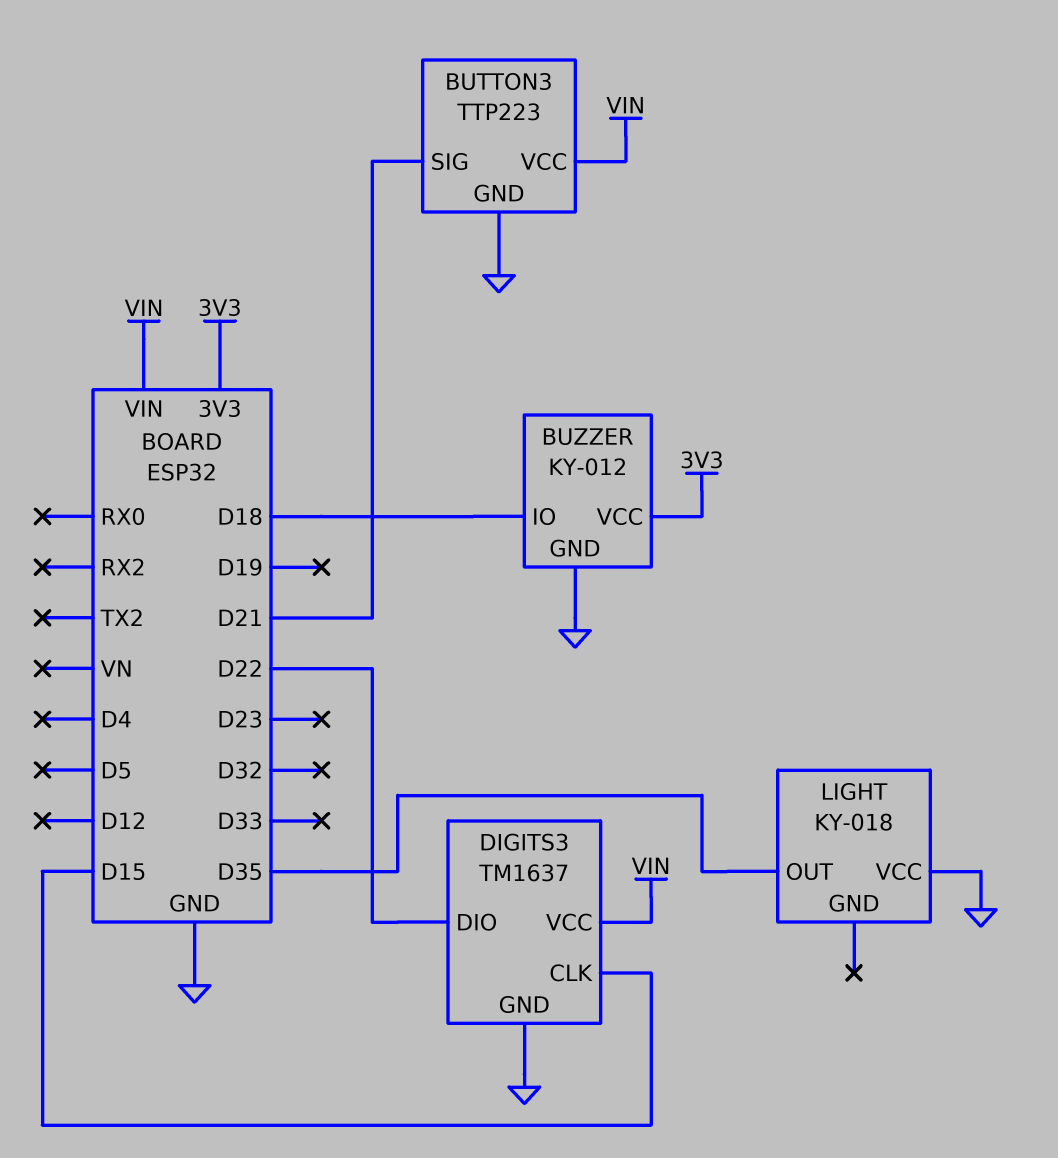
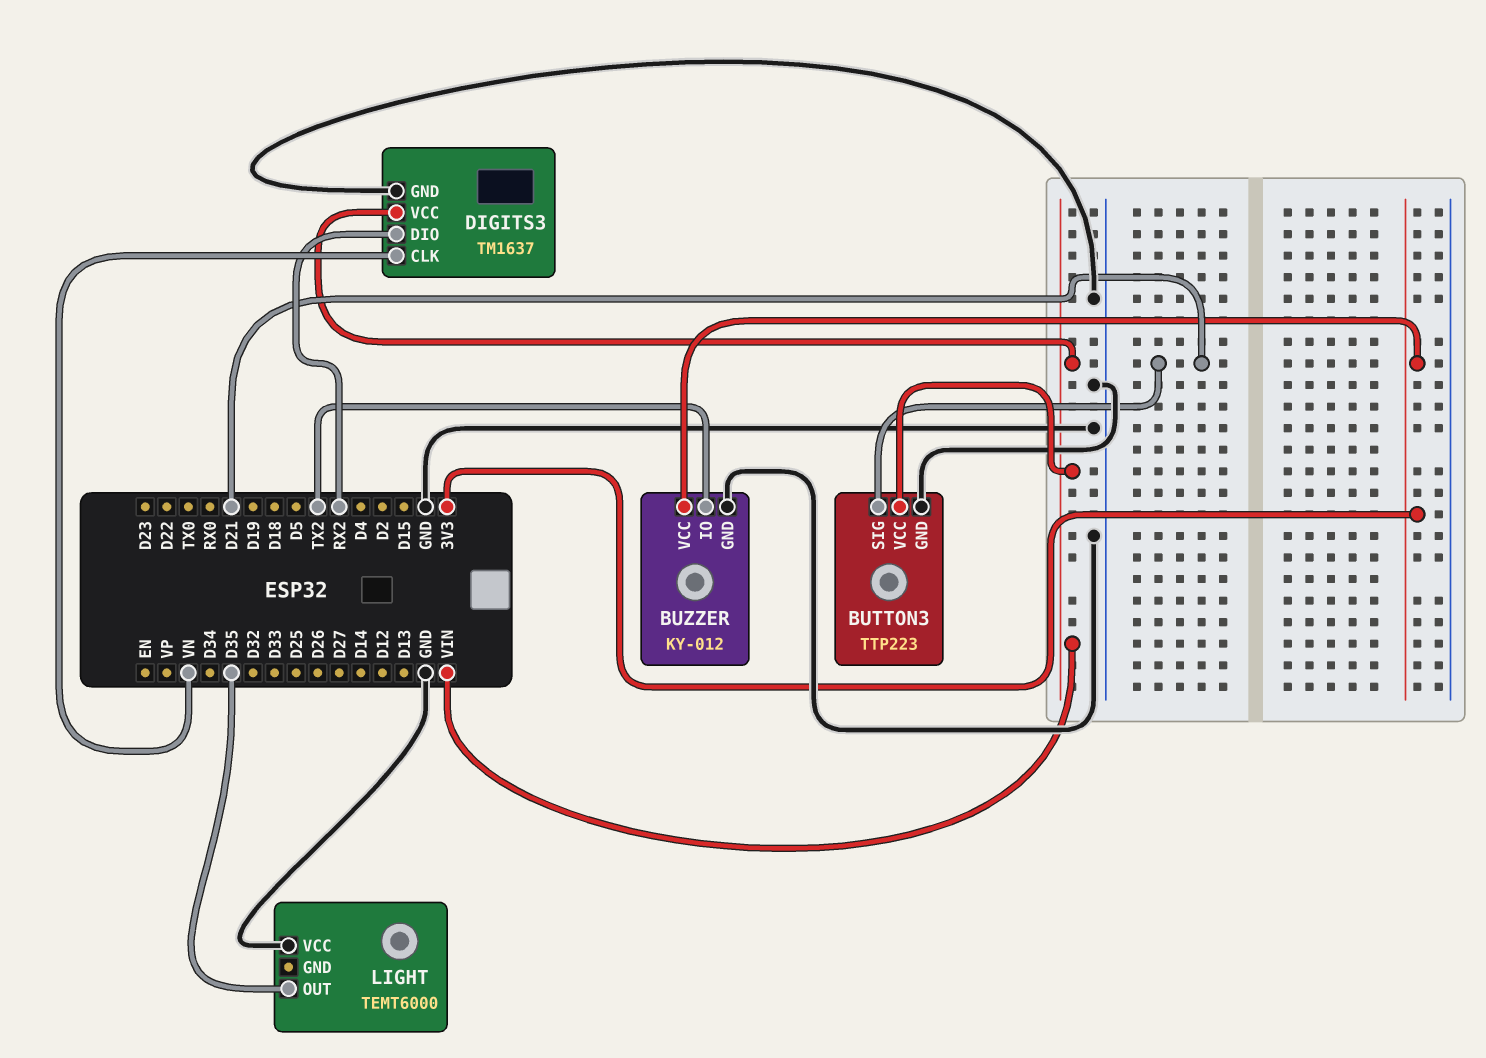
BUZZER pin IO: D18 -> TX2
DIGITS3 pin CLK: D15 -> VN
DIGITS3 pin DIO: D22 -> RX2
LIGHT: KY-018 -> TEMT6000

